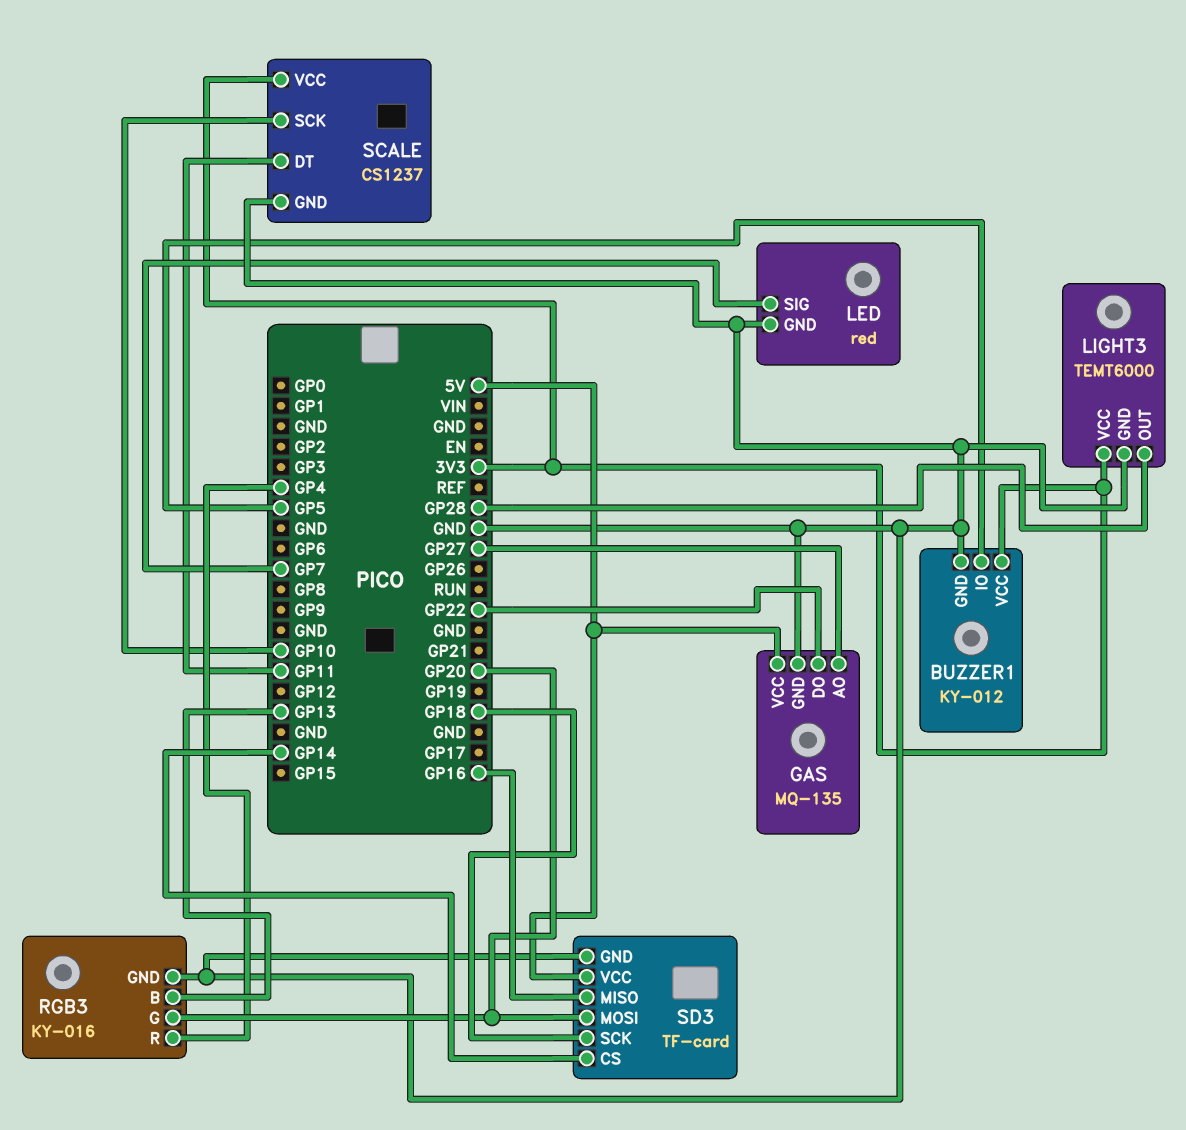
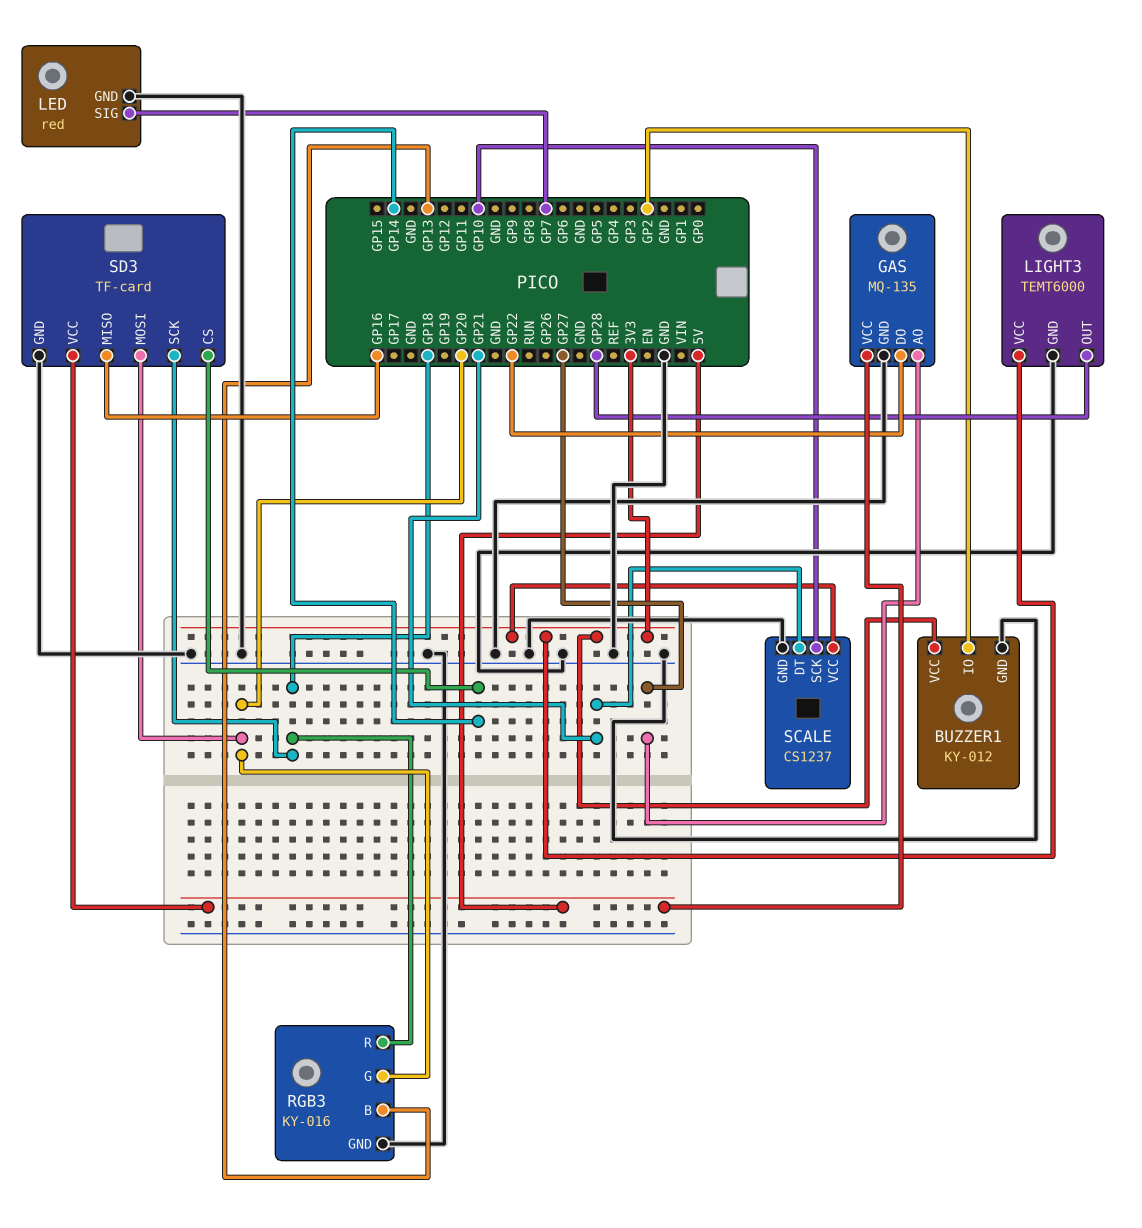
BUZZER1 pin IO: GP5 -> GP2
RGB3 pin R: GP4 -> GP18
SCALE pin DT: GP11 -> GP21

